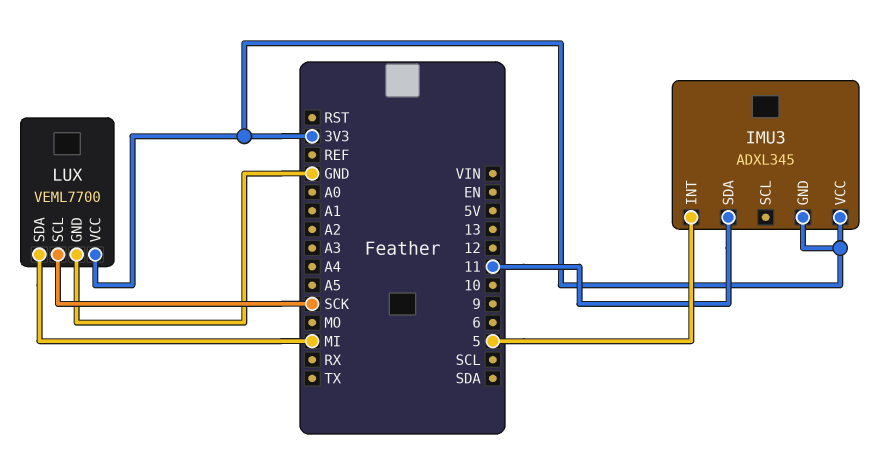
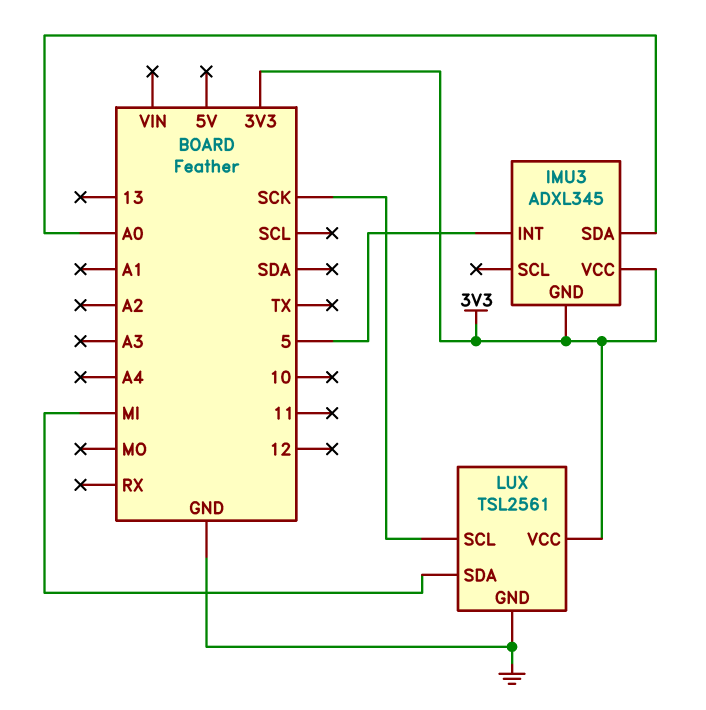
IMU3 pin SDA: 11 -> A0
LUX: VEML7700 -> TSL2561

